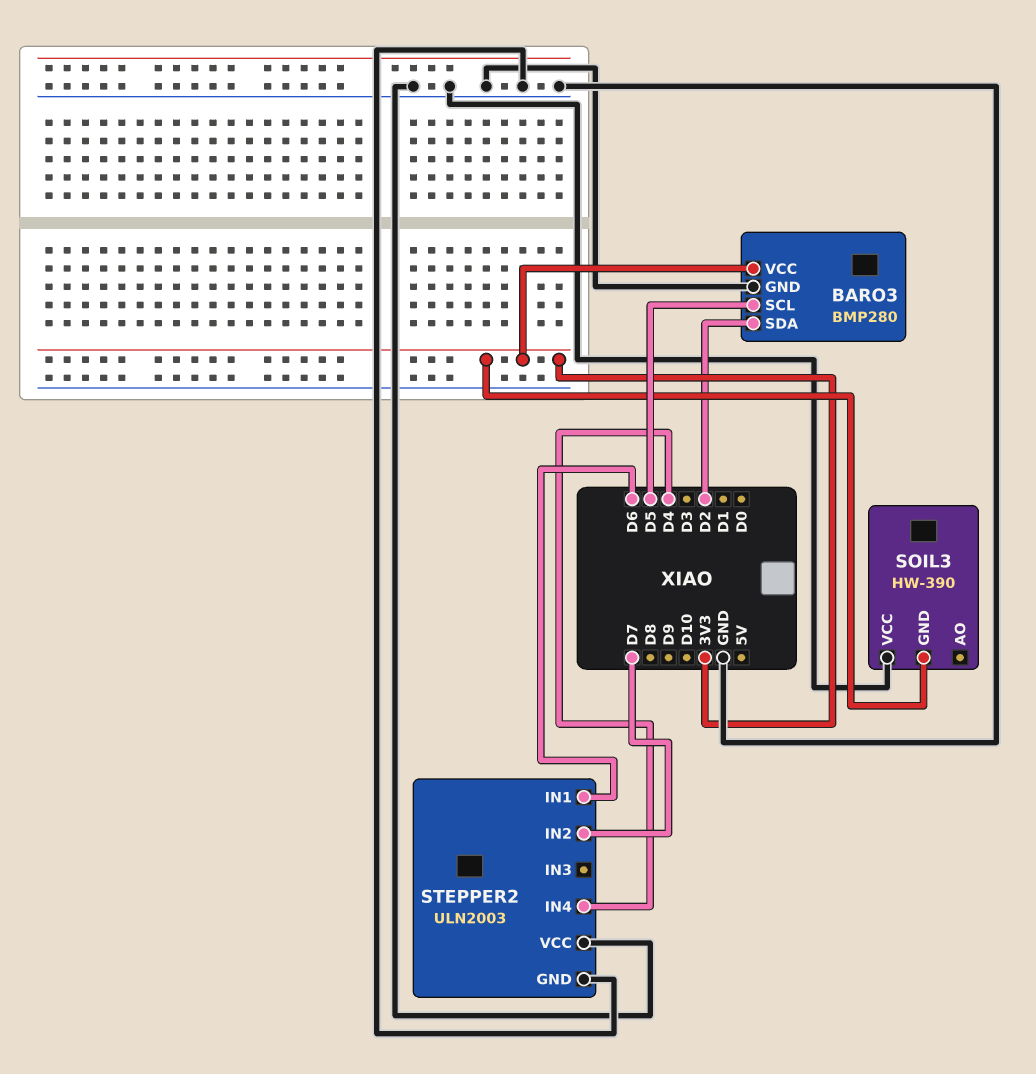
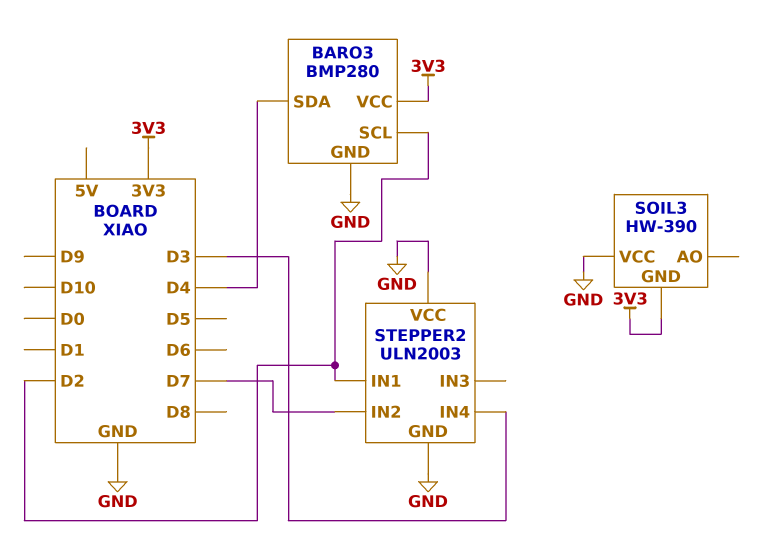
BARO3 pin SCL: D5 -> D2
BARO3 pin SDA: D2 -> D4
STEPPER2 pin IN1: D6 -> D2
STEPPER2 pin IN4: D4 -> D3

